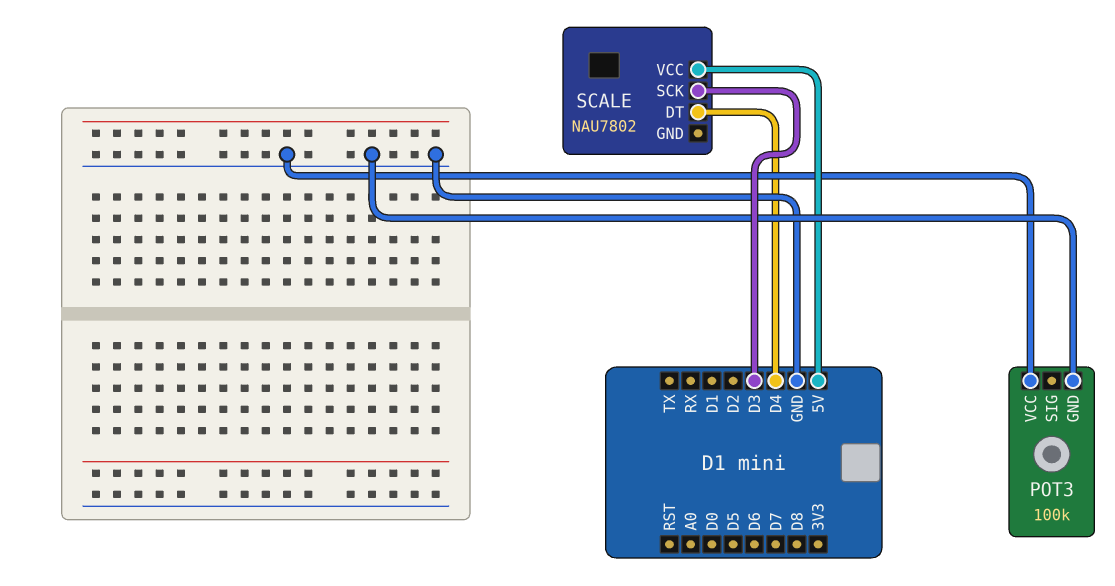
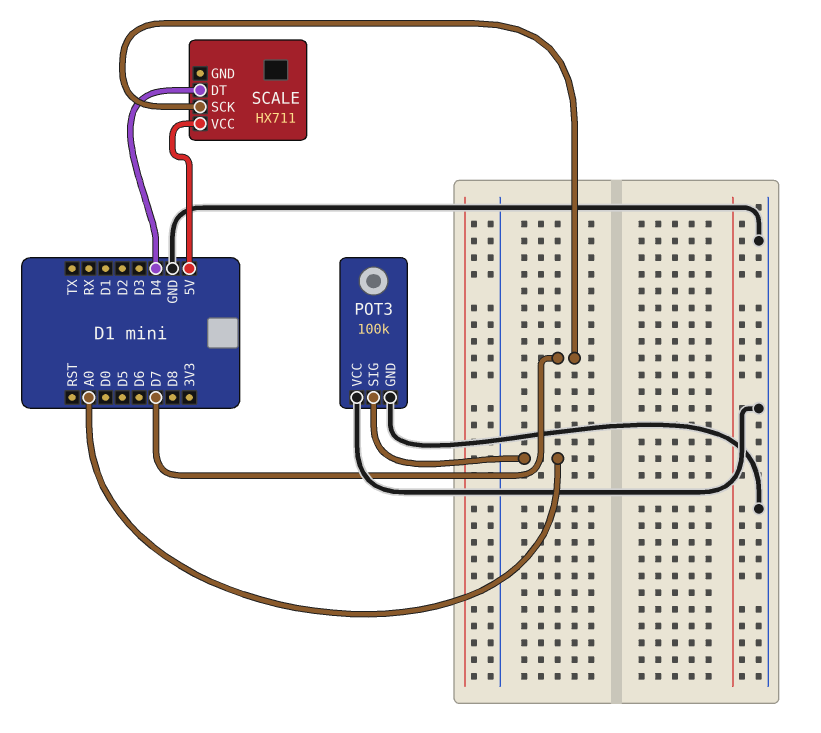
POT3 pin SIG: none -> A0
SCALE: NAU7802 -> HX711
SCALE pin SCK: D3 -> D7

